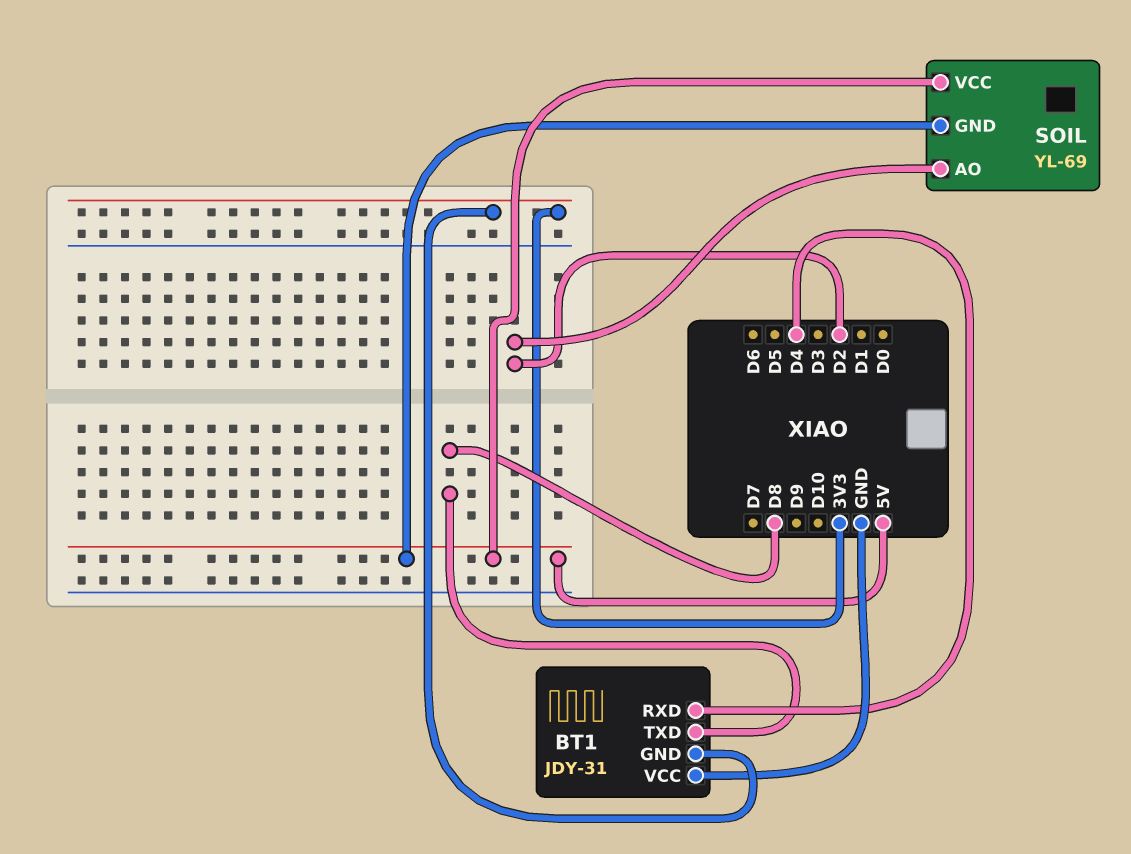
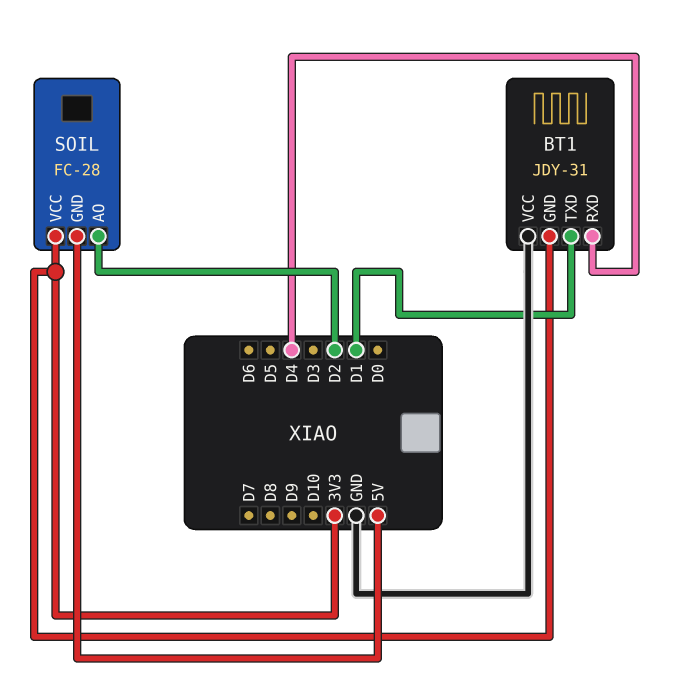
BT1 pin TXD: D8 -> D1
SOIL: YL-69 -> FC-28
SOIL pin VCC: 5V -> 3V3

